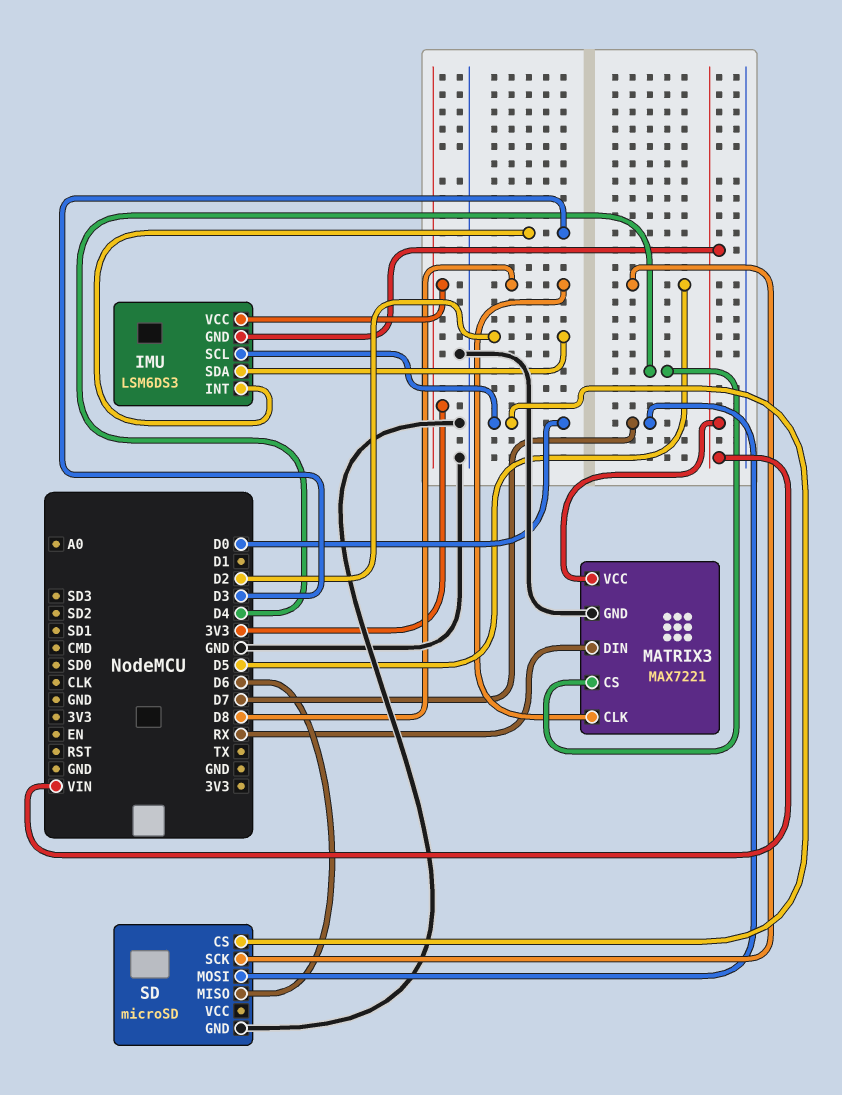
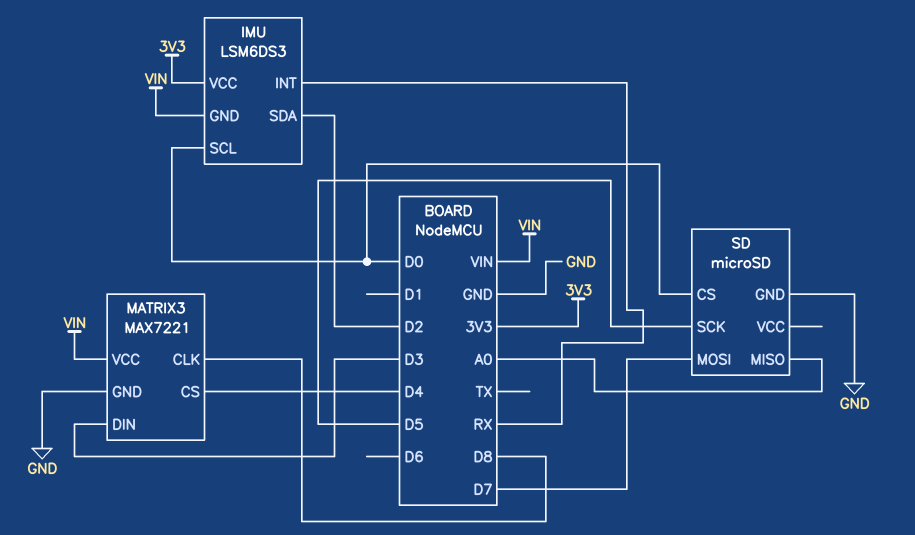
IMU pin INT: D3 -> RX
MATRIX3 pin DIN: RX -> D3
SD pin MISO: D6 -> A0

